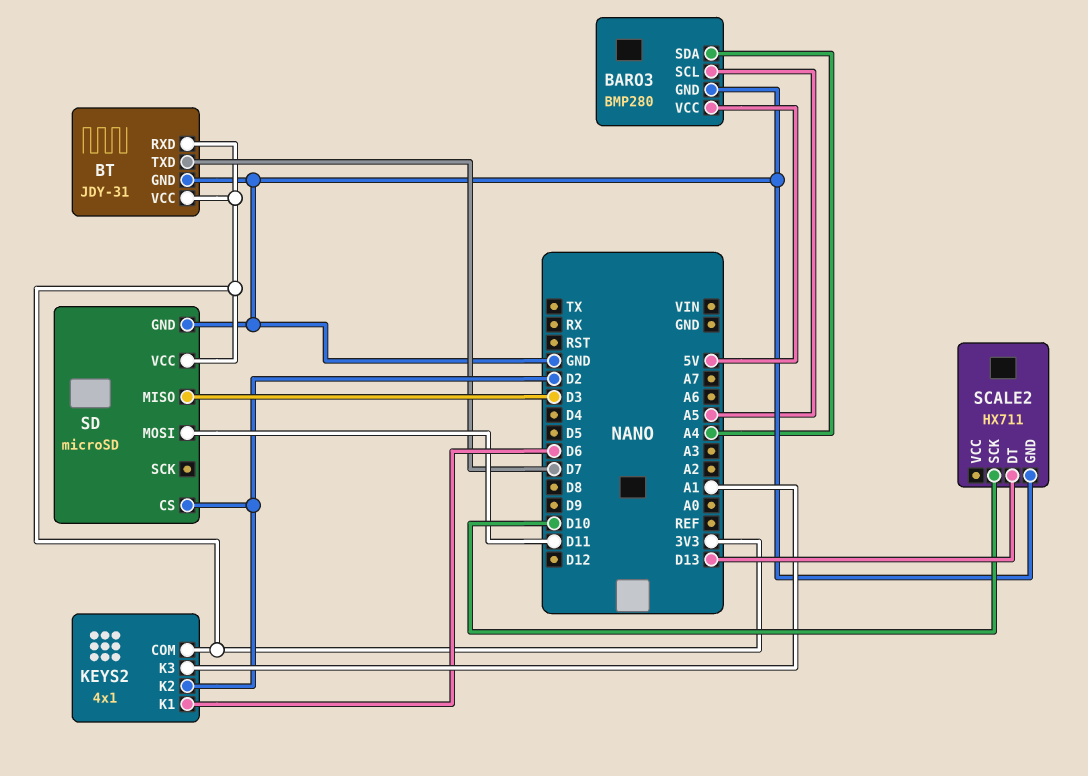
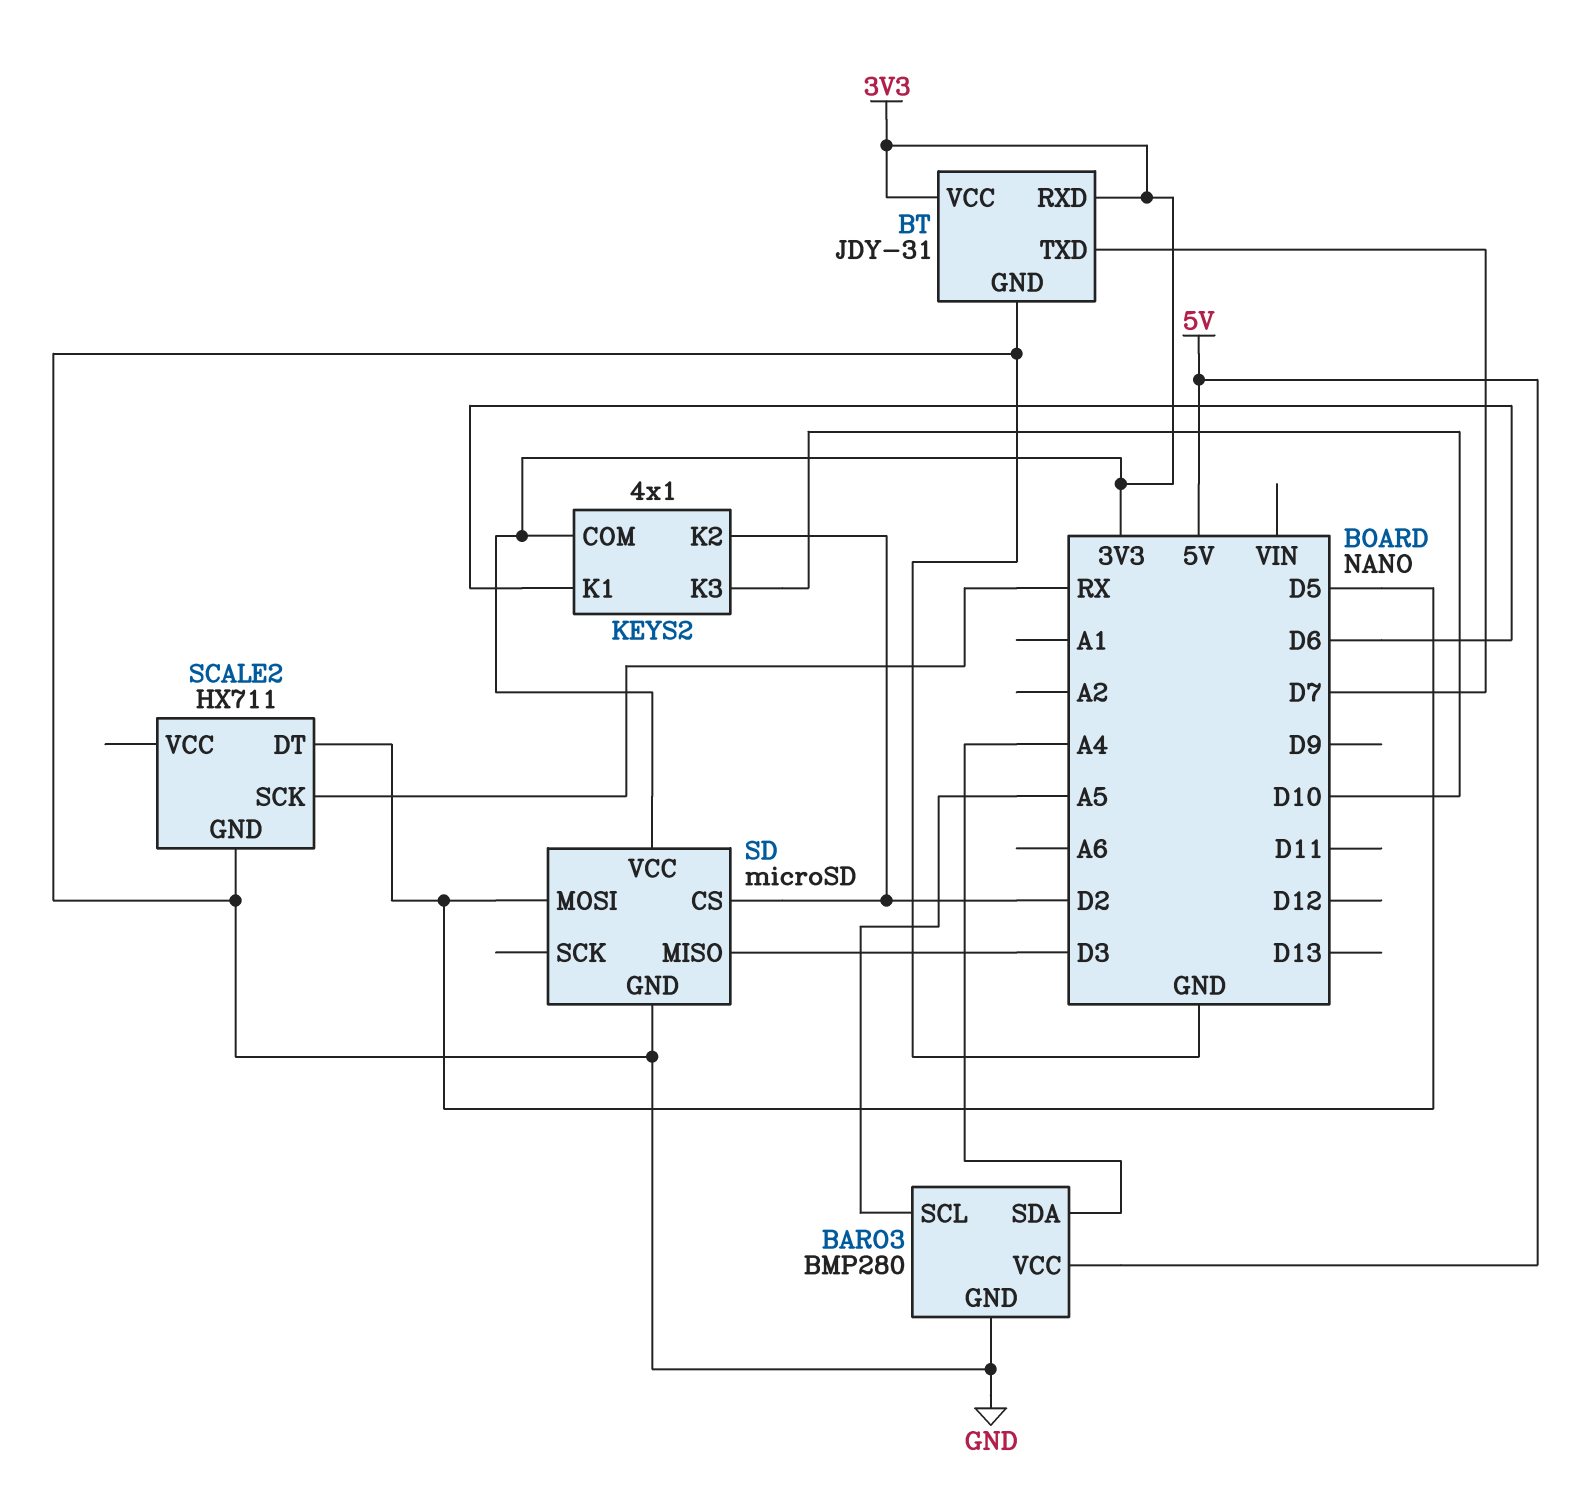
KEYS2 pin K3: A1 -> D10
SCALE2 pin DT: D13 -> D5
SCALE2 pin SCK: D10 -> RX
SD pin MOSI: D11 -> D5

